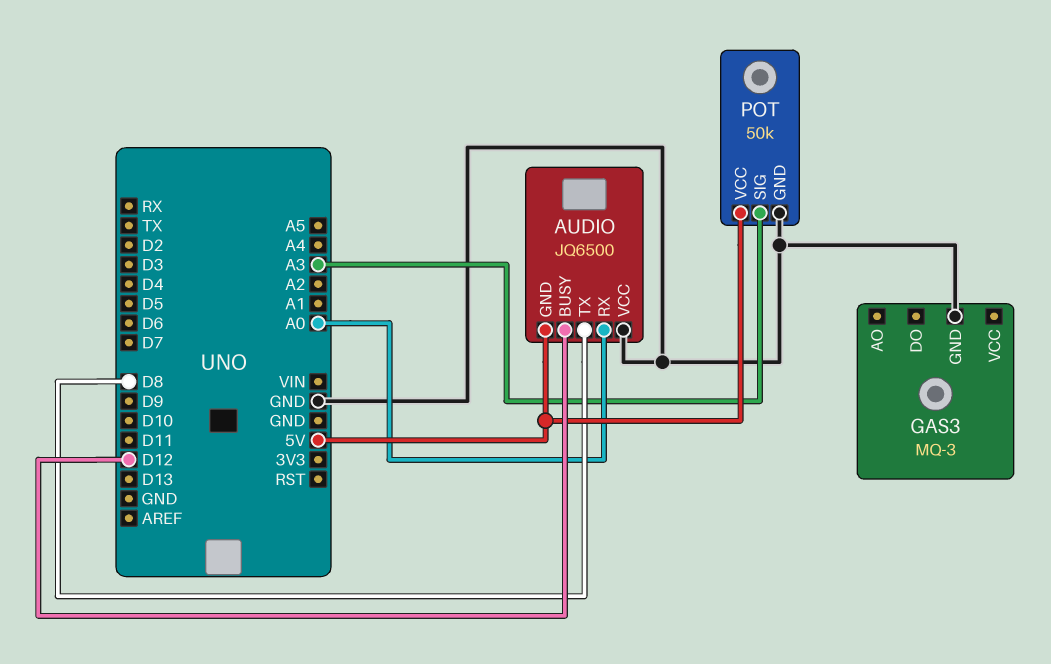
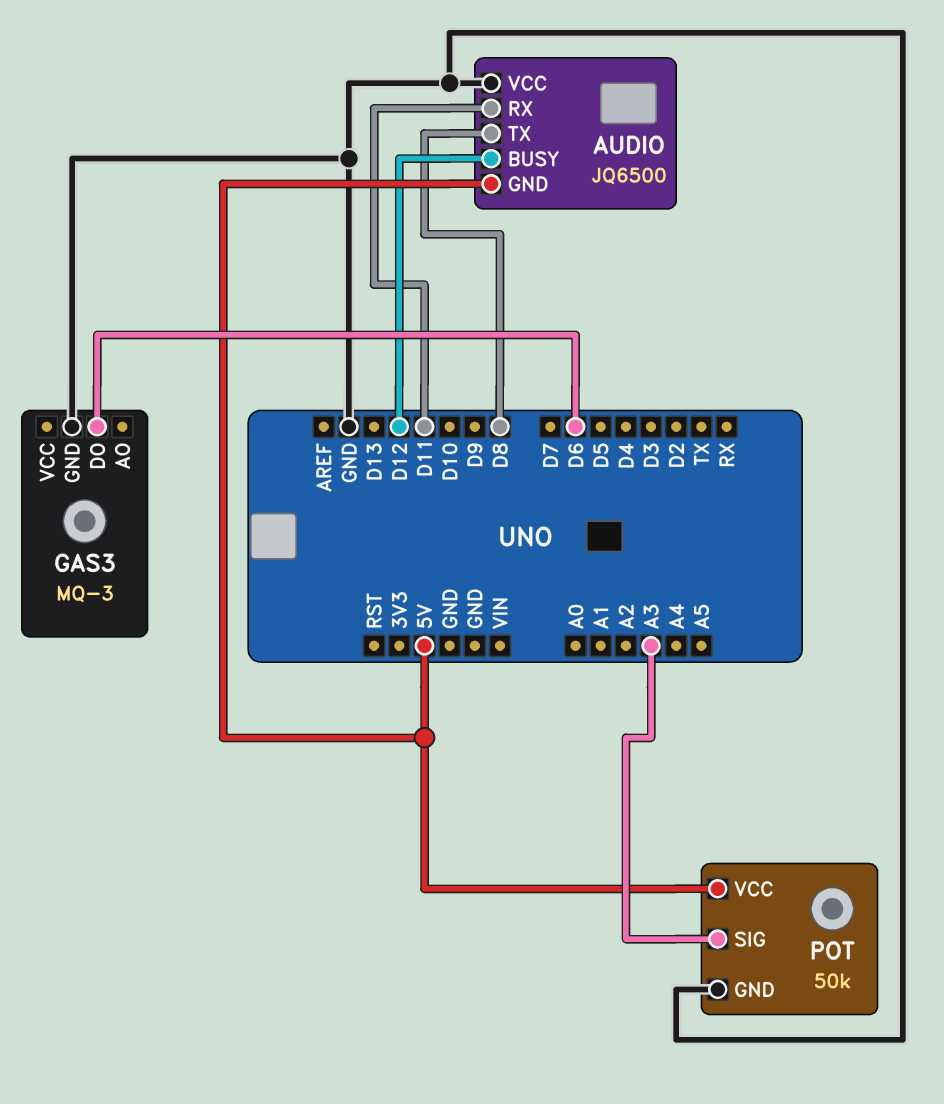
AUDIO pin RX: A0 -> D11
GAS3 pin DO: none -> D6

